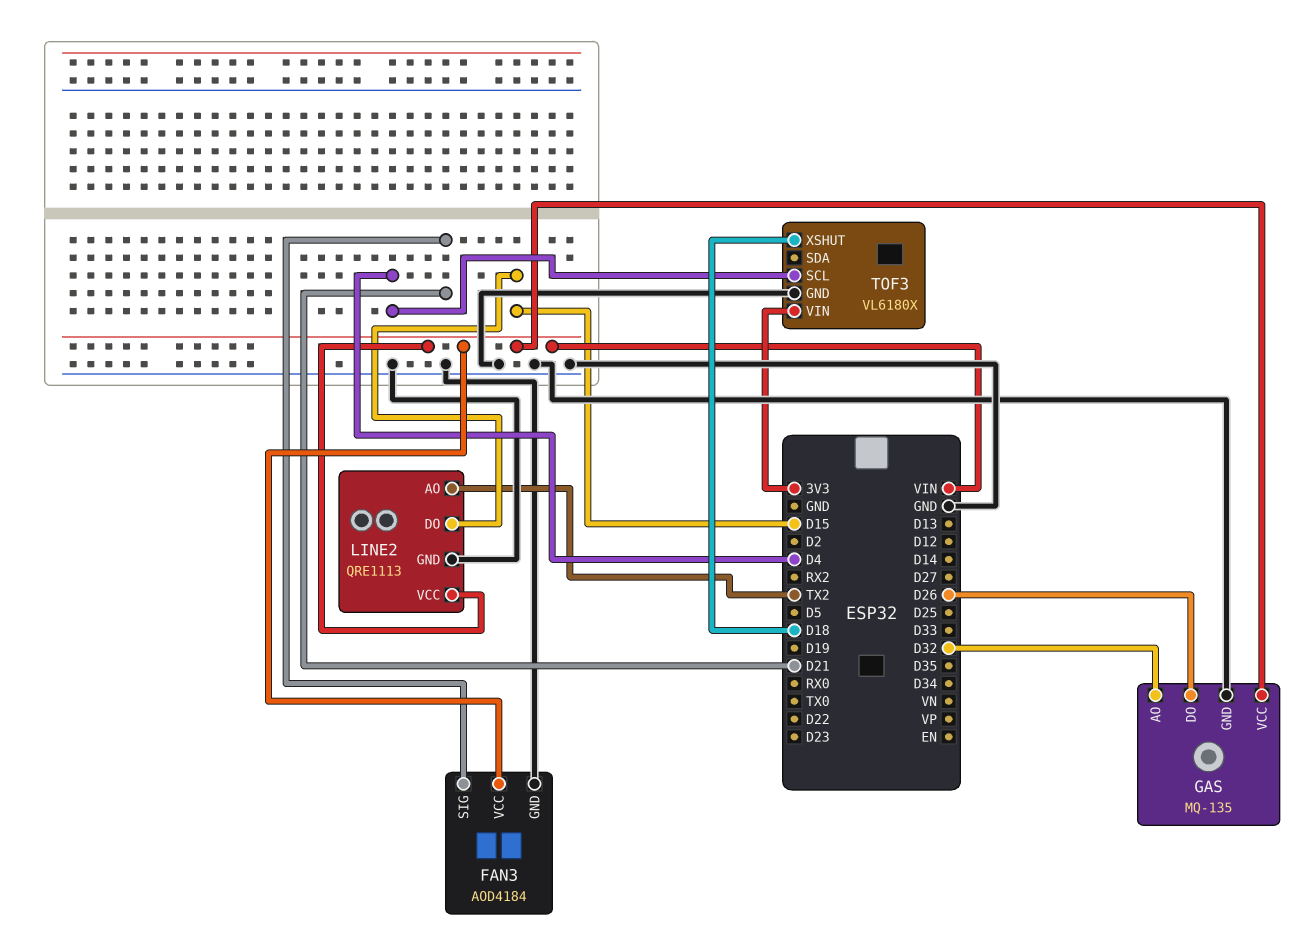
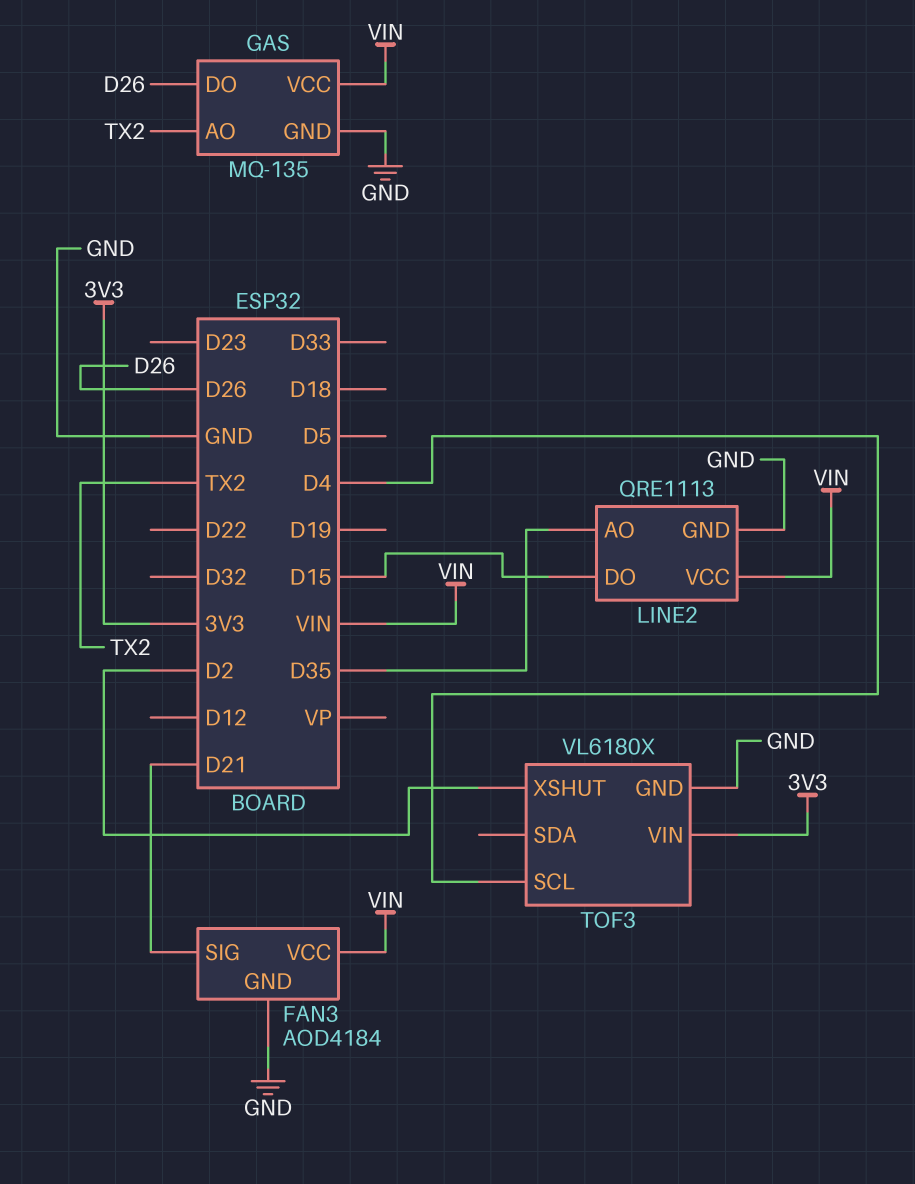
GAS pin AO: D32 -> TX2
LINE2 pin AO: TX2 -> D35
TOF3 pin XSHUT: D18 -> D2

